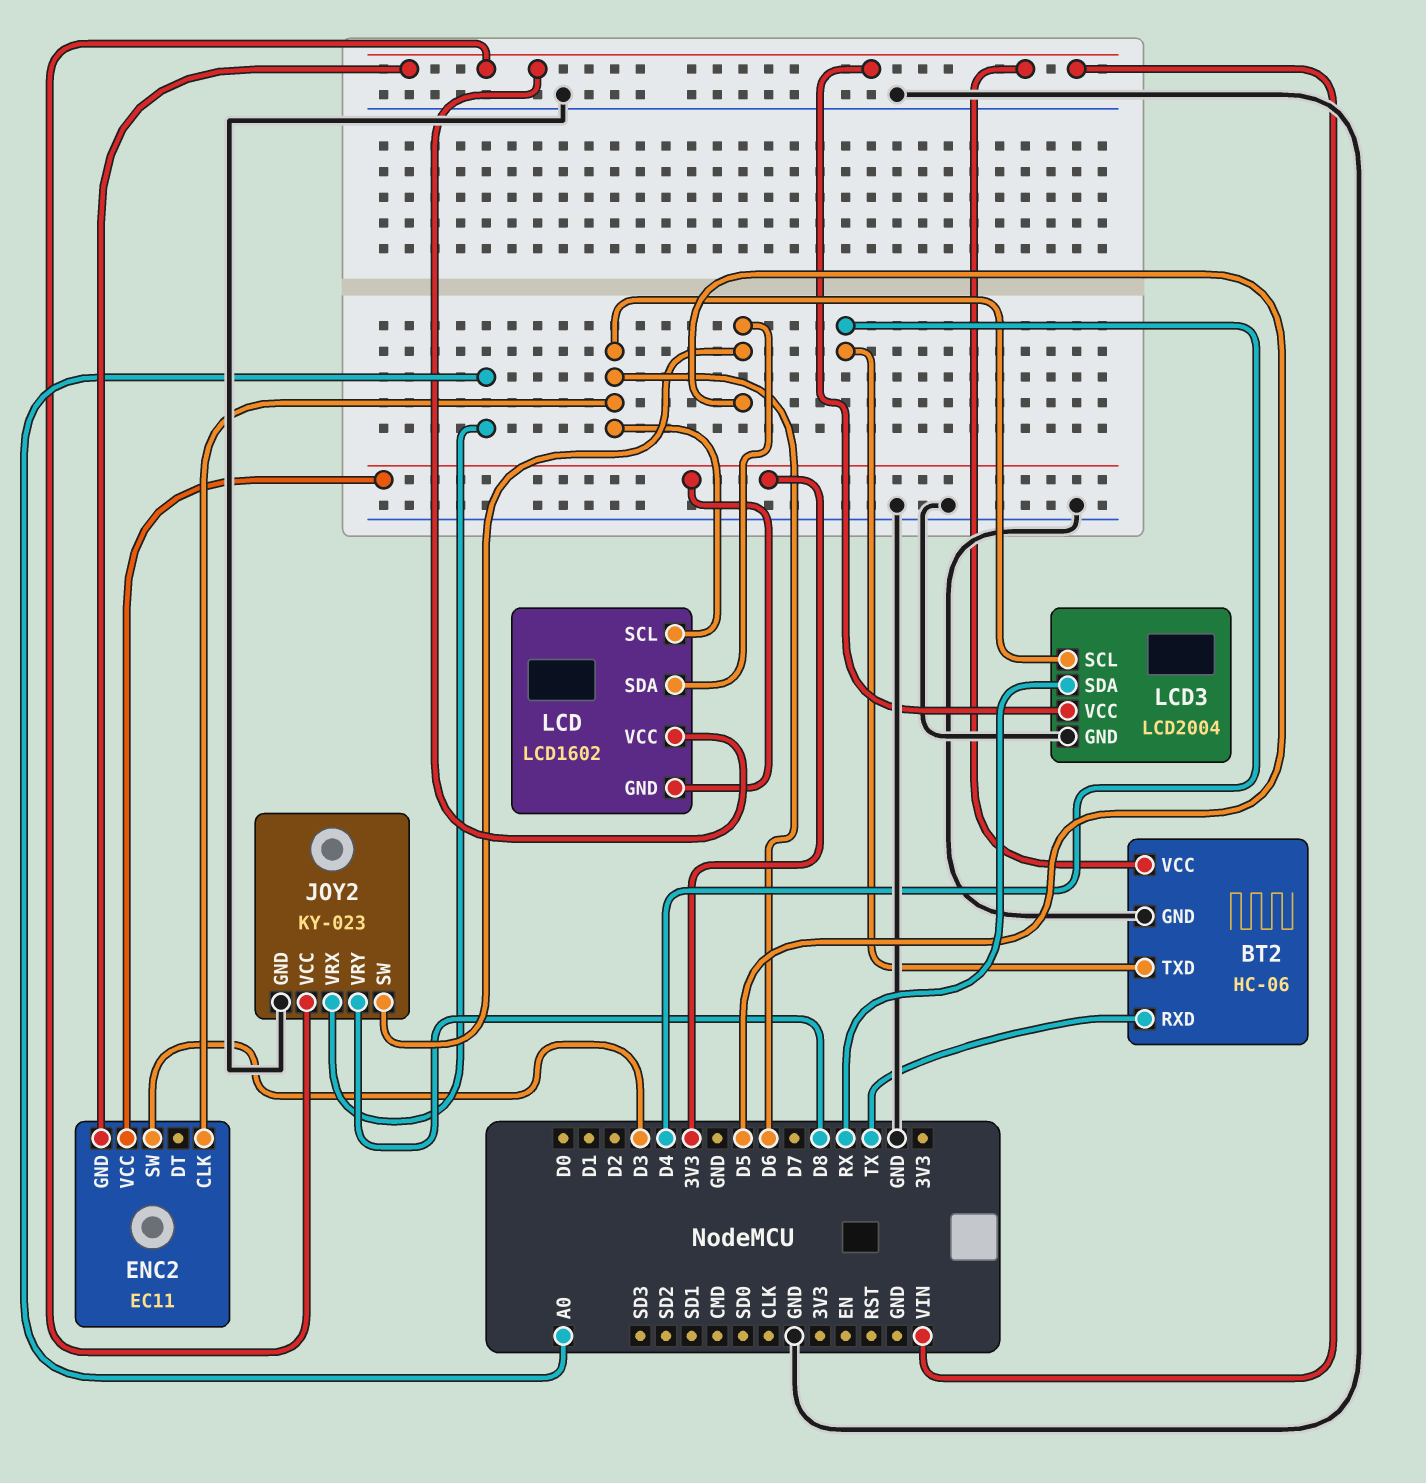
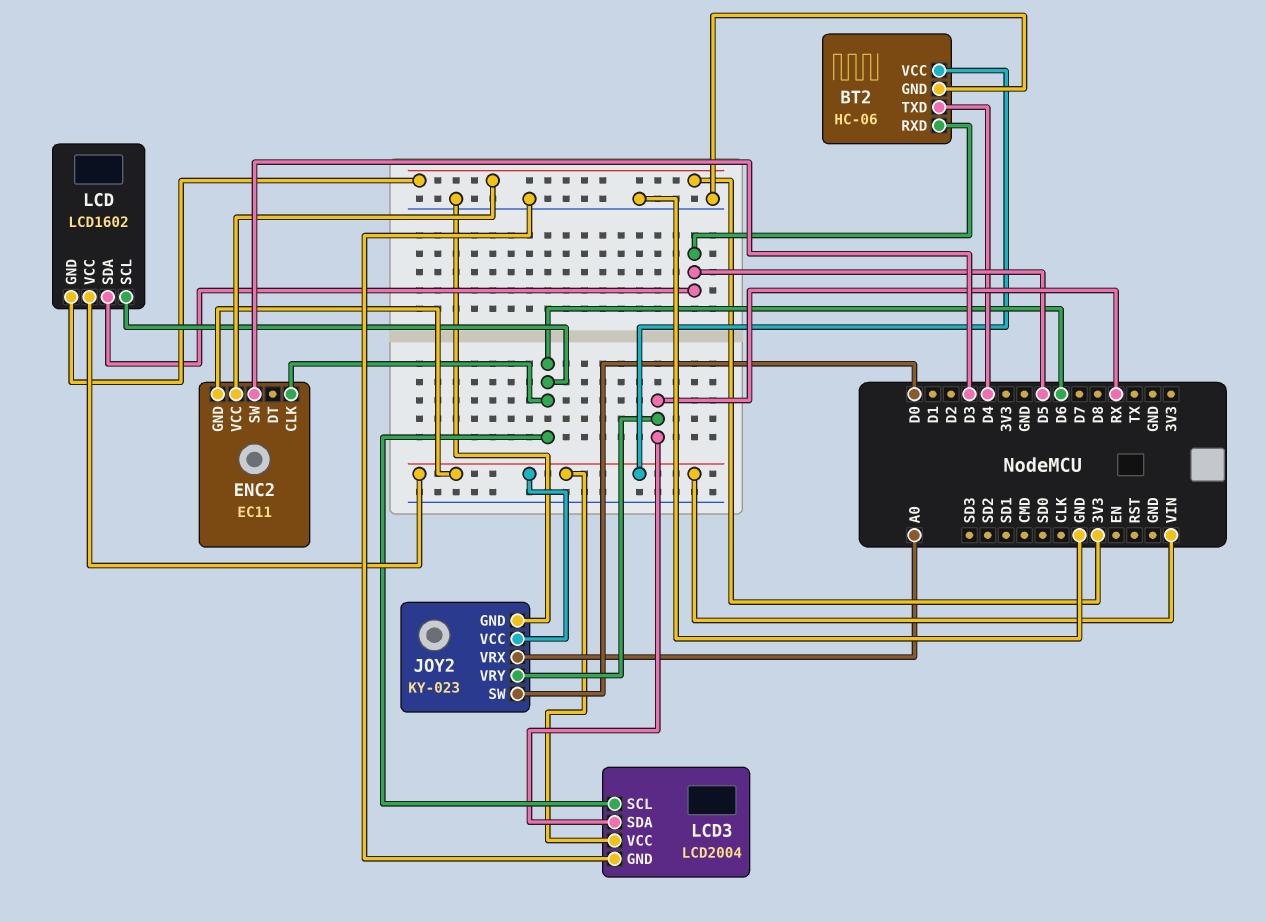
BT2 pin RXD: TX -> D5
JOY2 pin SW: D5 -> D0
JOY2 pin VRY: D8 -> RX

